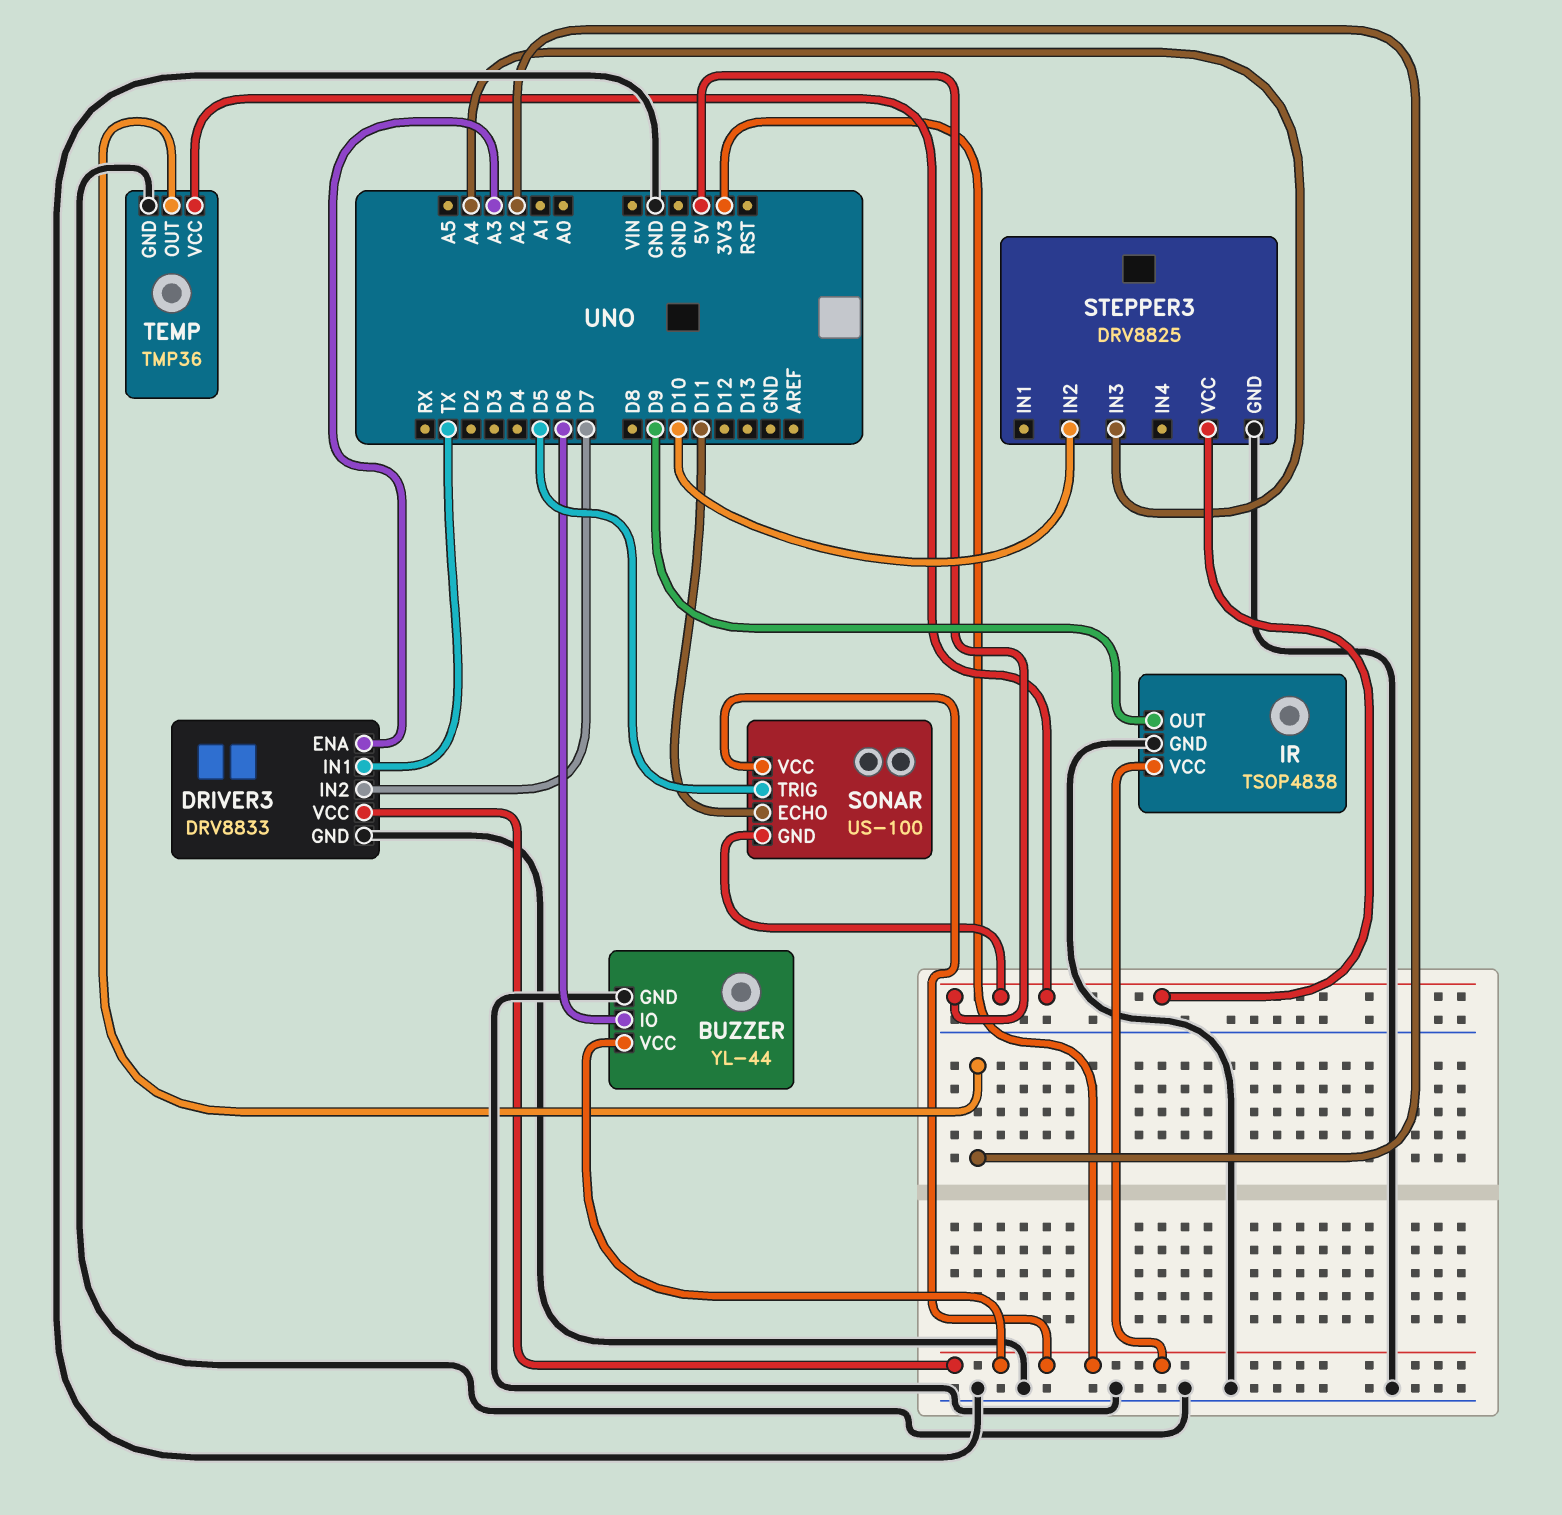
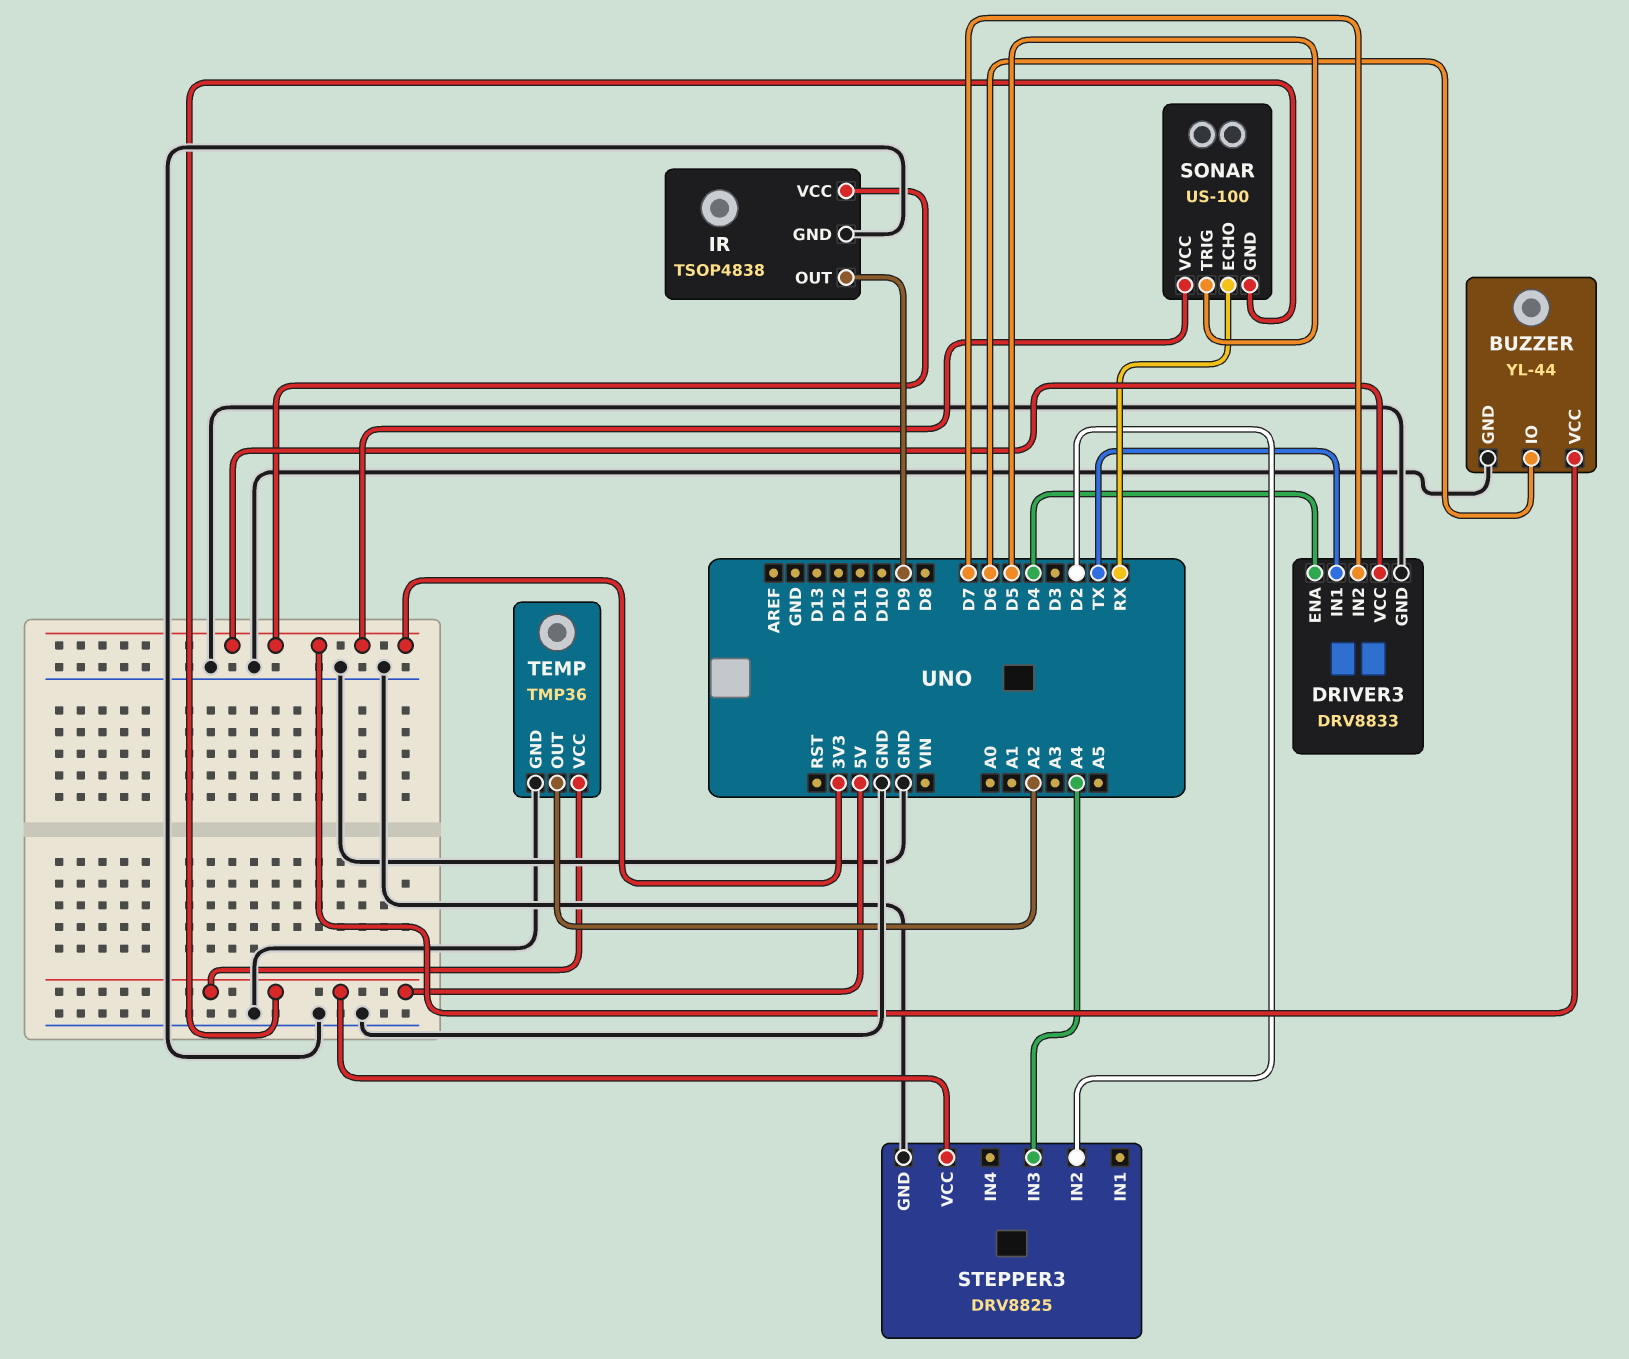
DRIVER3 pin ENA: A3 -> D4
SONAR pin ECHO: D11 -> RX
STEPPER3 pin IN2: D10 -> D2

